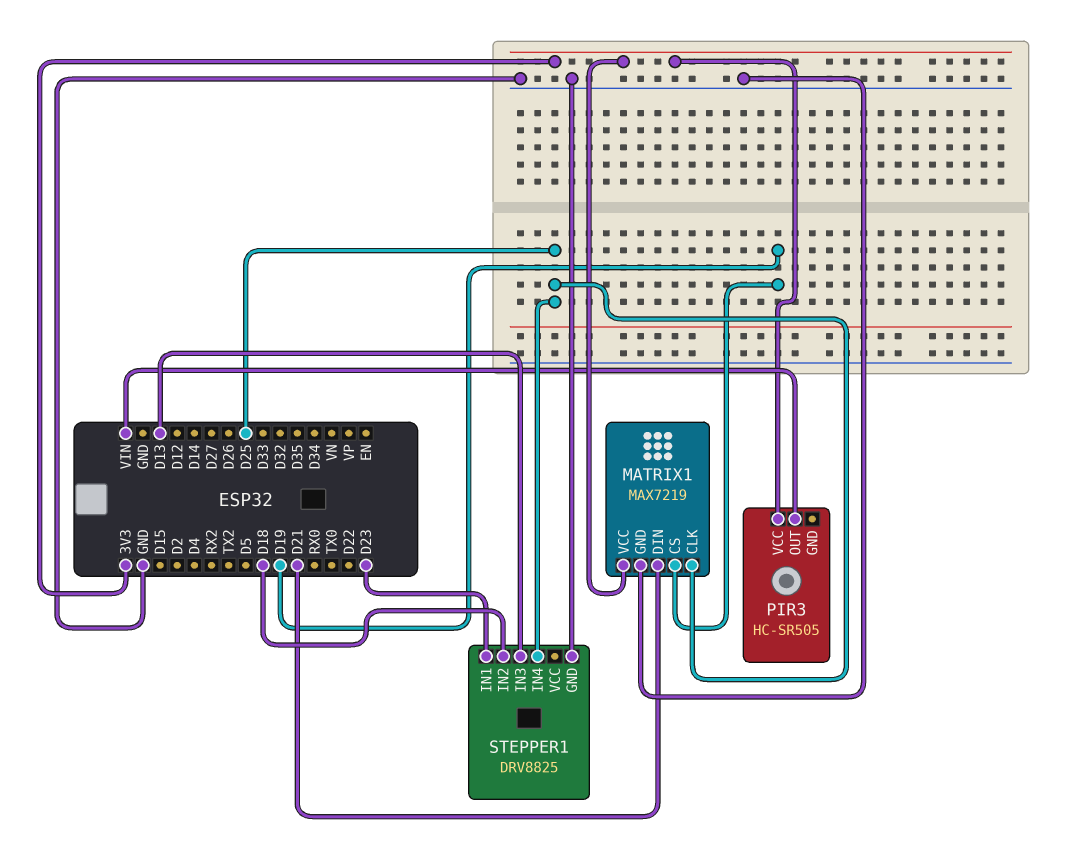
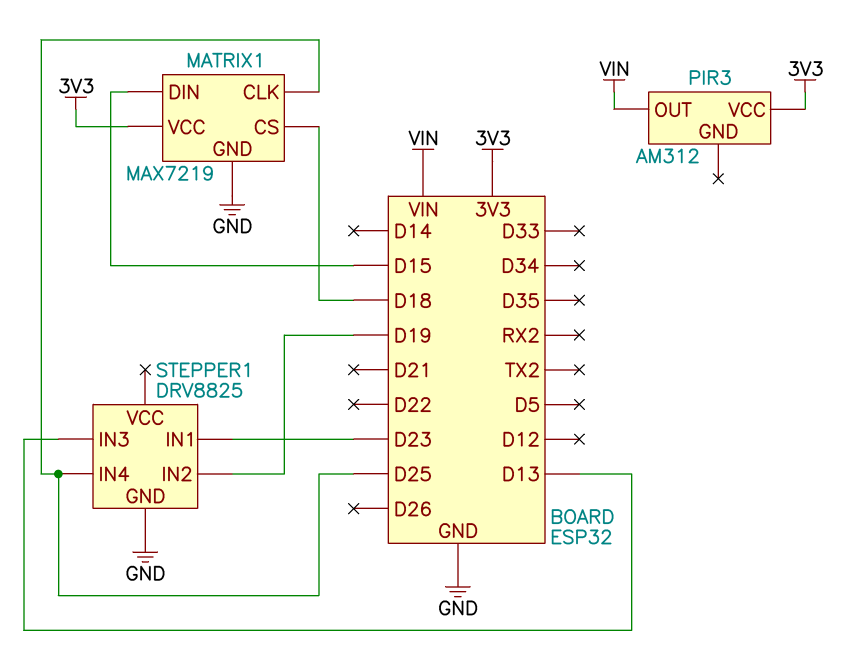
MATRIX1 pin CS: D19 -> D18
MATRIX1 pin DIN: D21 -> D15
PIR3: HC-SR505 -> AM312
STEPPER1 pin IN2: D18 -> D19

